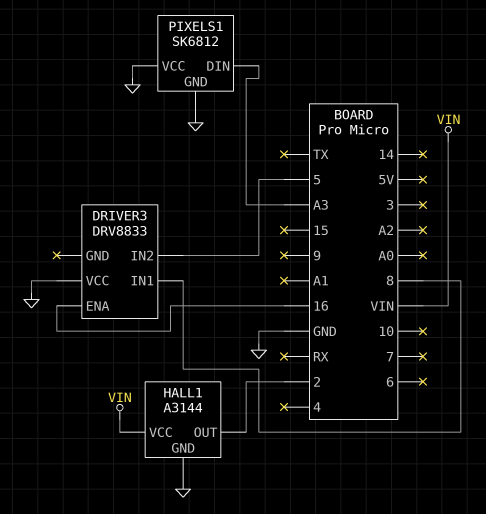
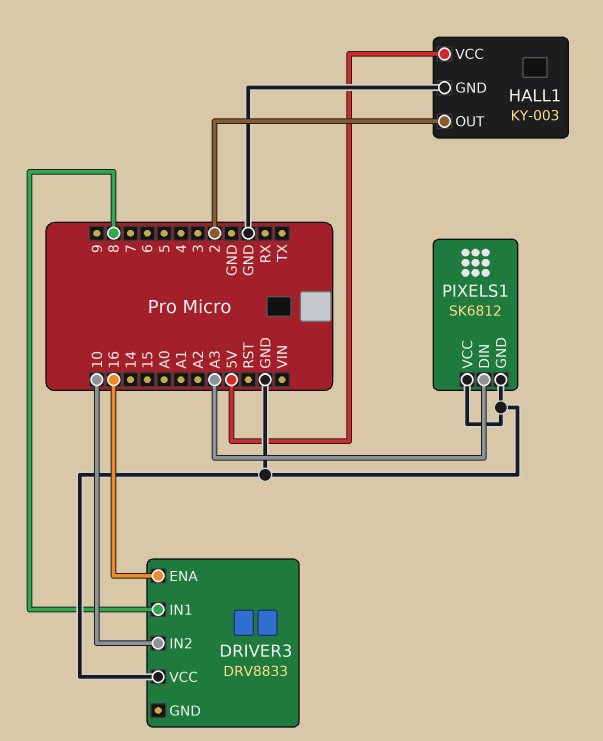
DRIVER3 pin IN2: 5 -> 10
HALL1: A3144 -> KY-003
HALL1 pin VCC: VIN -> 5V

